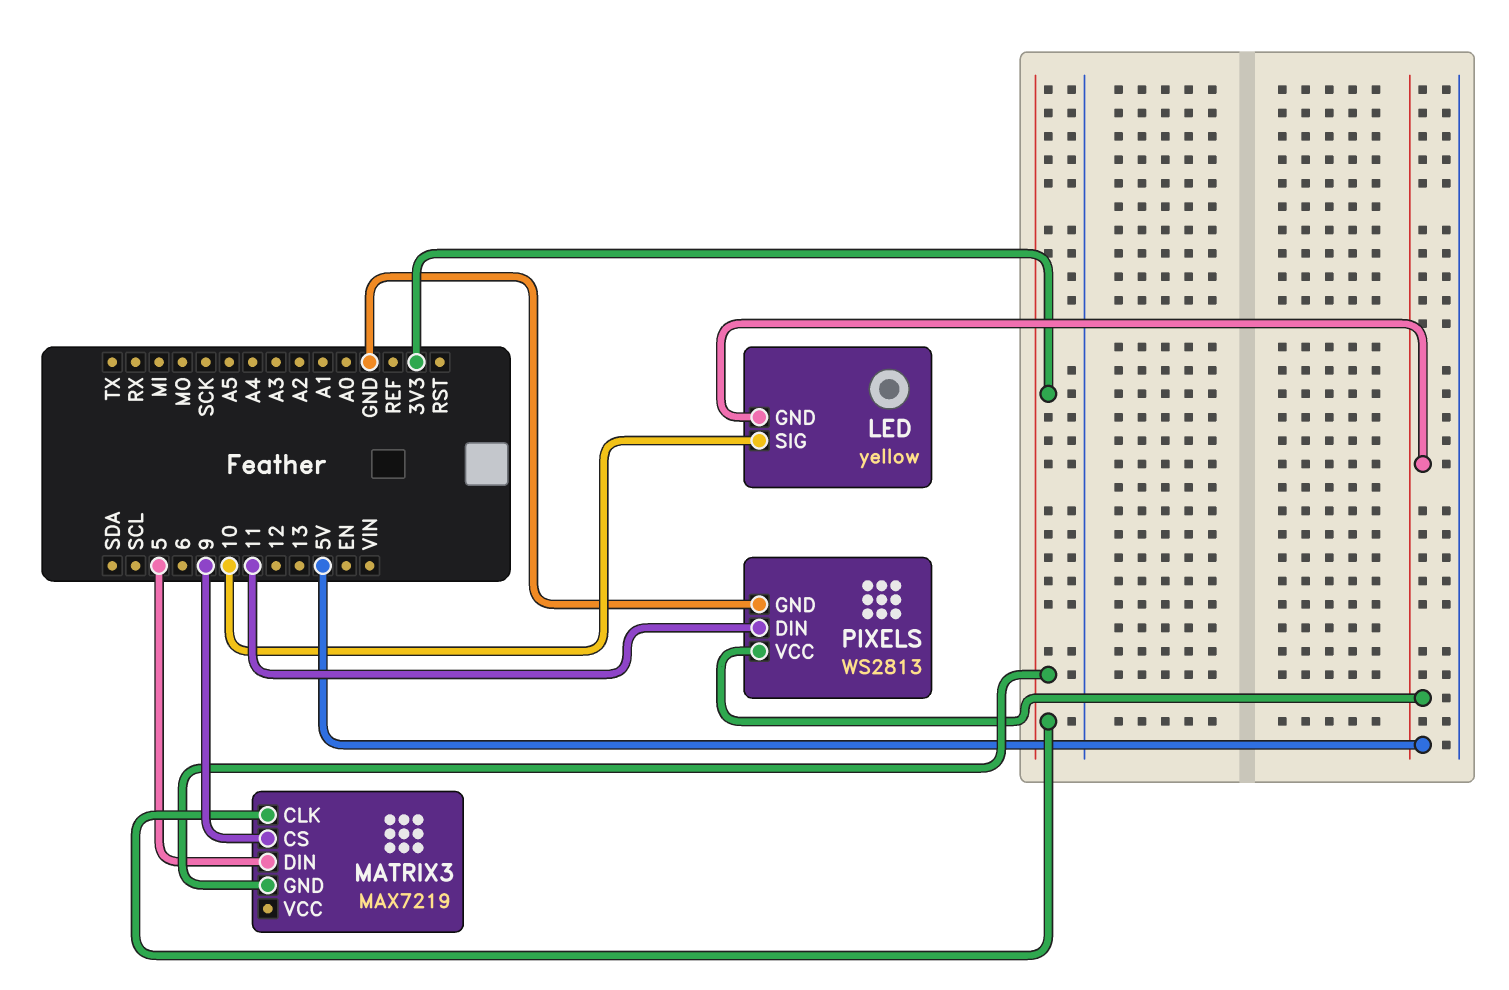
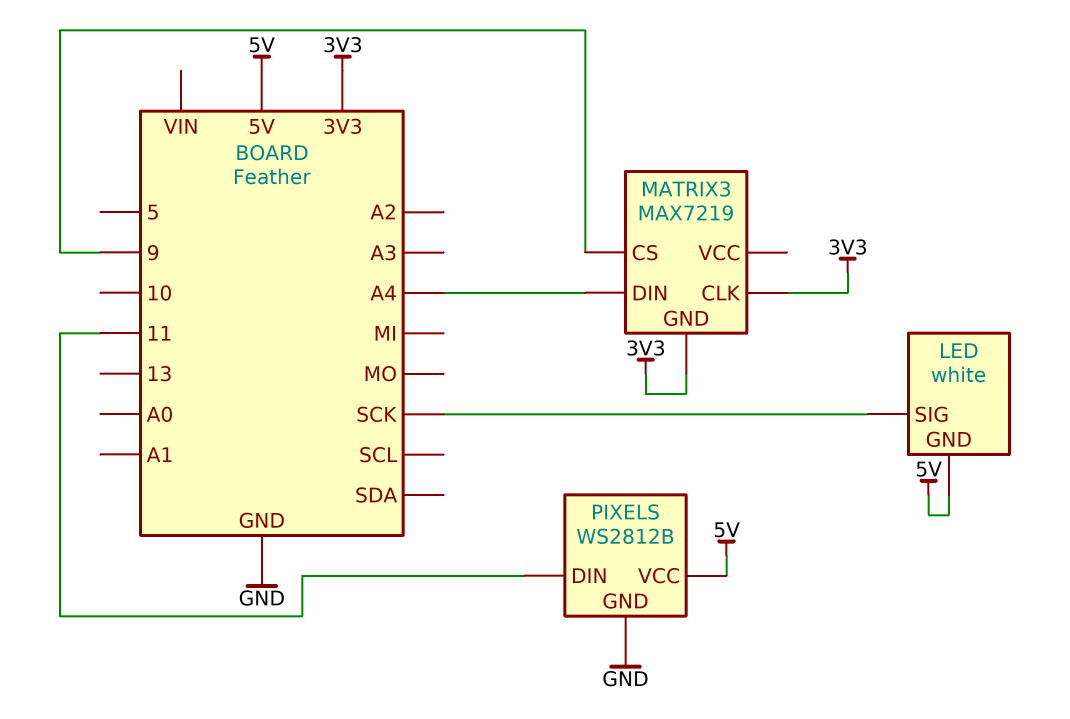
LED: yellow -> white
LED pin SIG: 10 -> SCK
MATRIX3 pin DIN: 5 -> A4
PIXELS: WS2813 -> WS2812B

